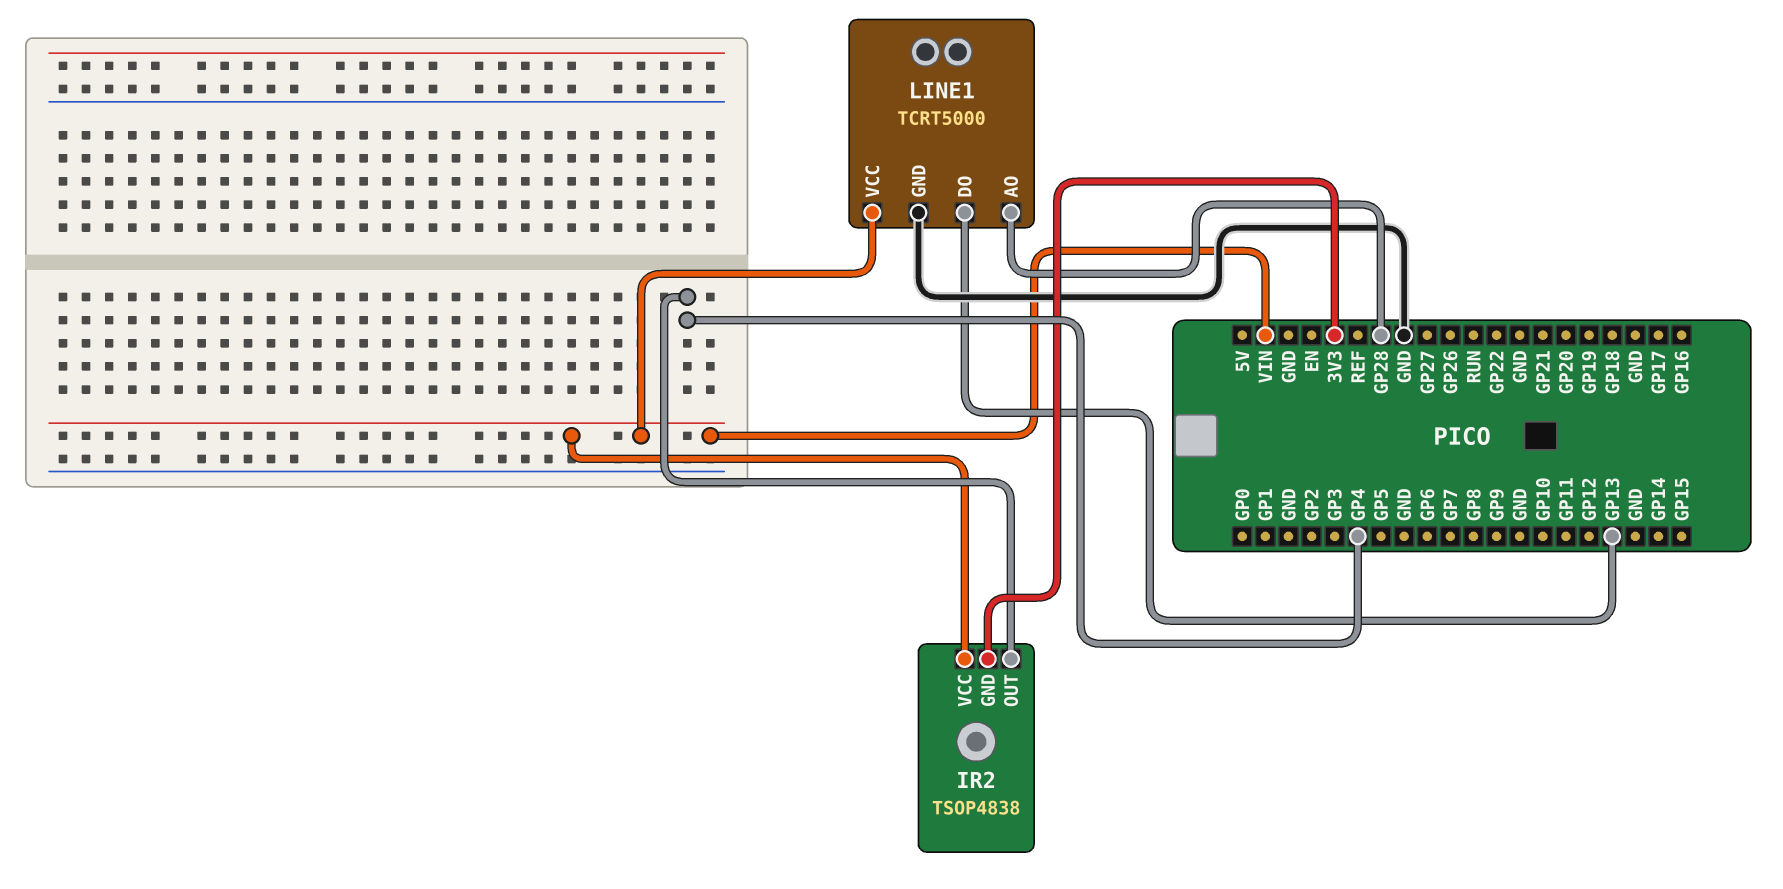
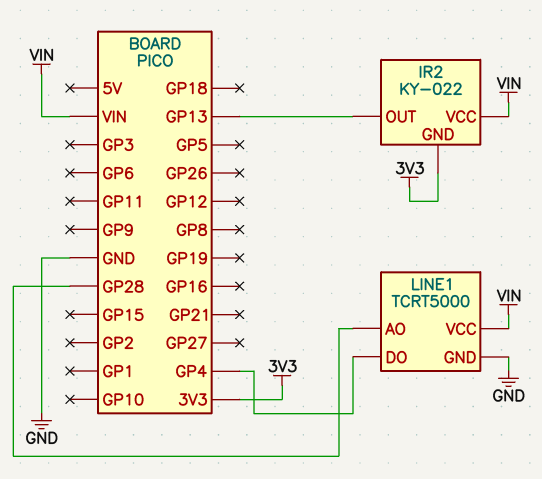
IR2: TSOP4838 -> KY-022
IR2 pin OUT: GP4 -> GP13
LINE1 pin DO: GP13 -> GP4

